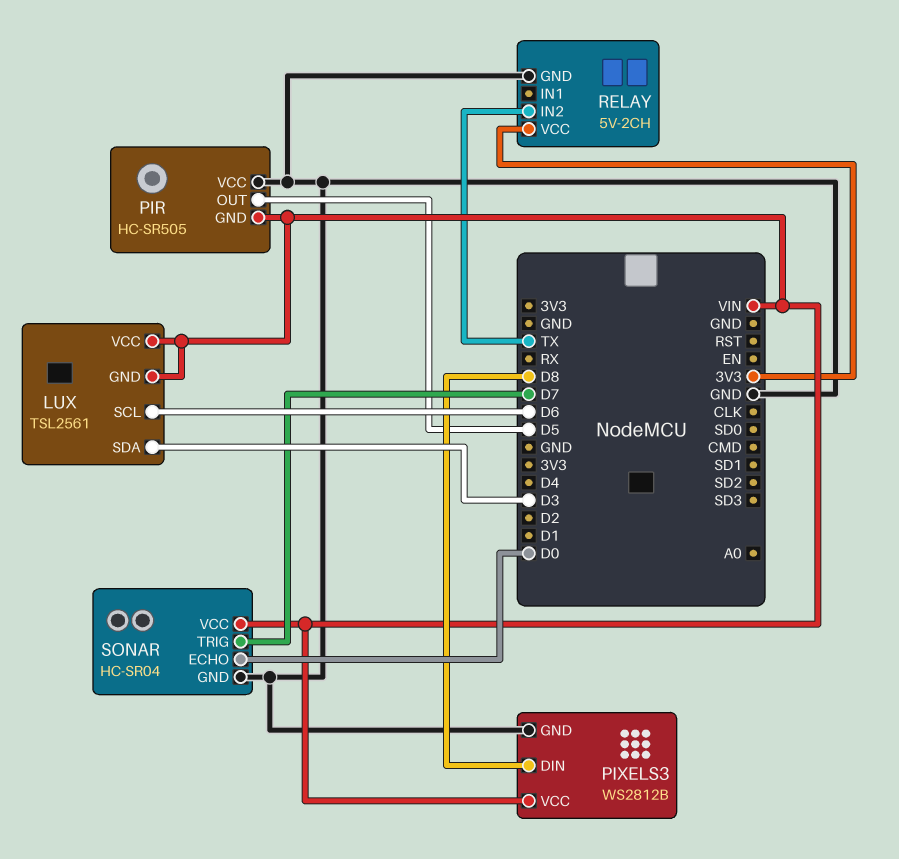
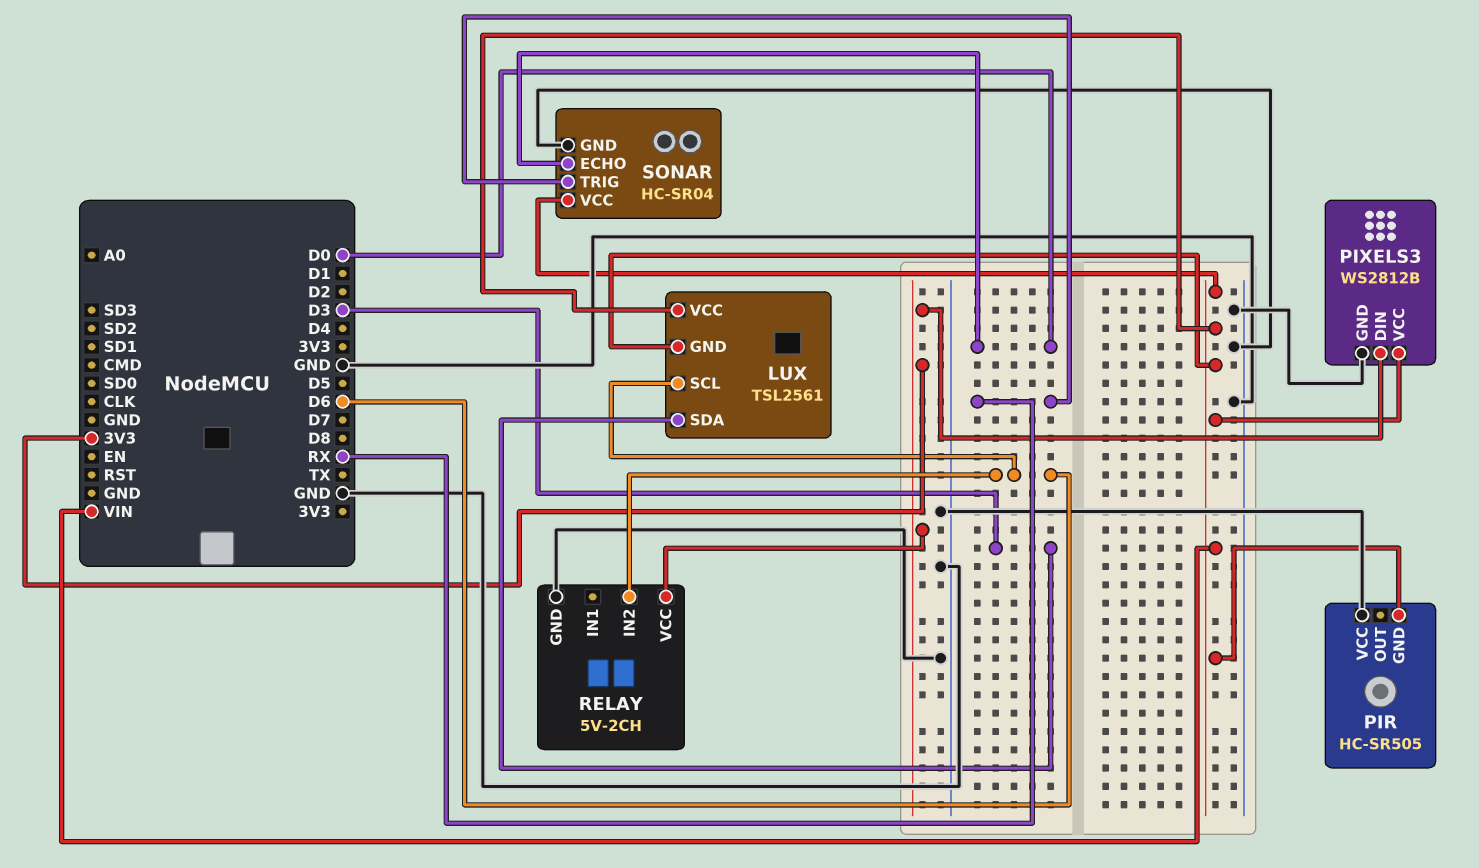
PIR pin OUT: D5 -> none
PIXELS3 pin DIN: D8 -> 3V3
RELAY pin IN2: TX -> D6
SONAR pin TRIG: D7 -> RX

